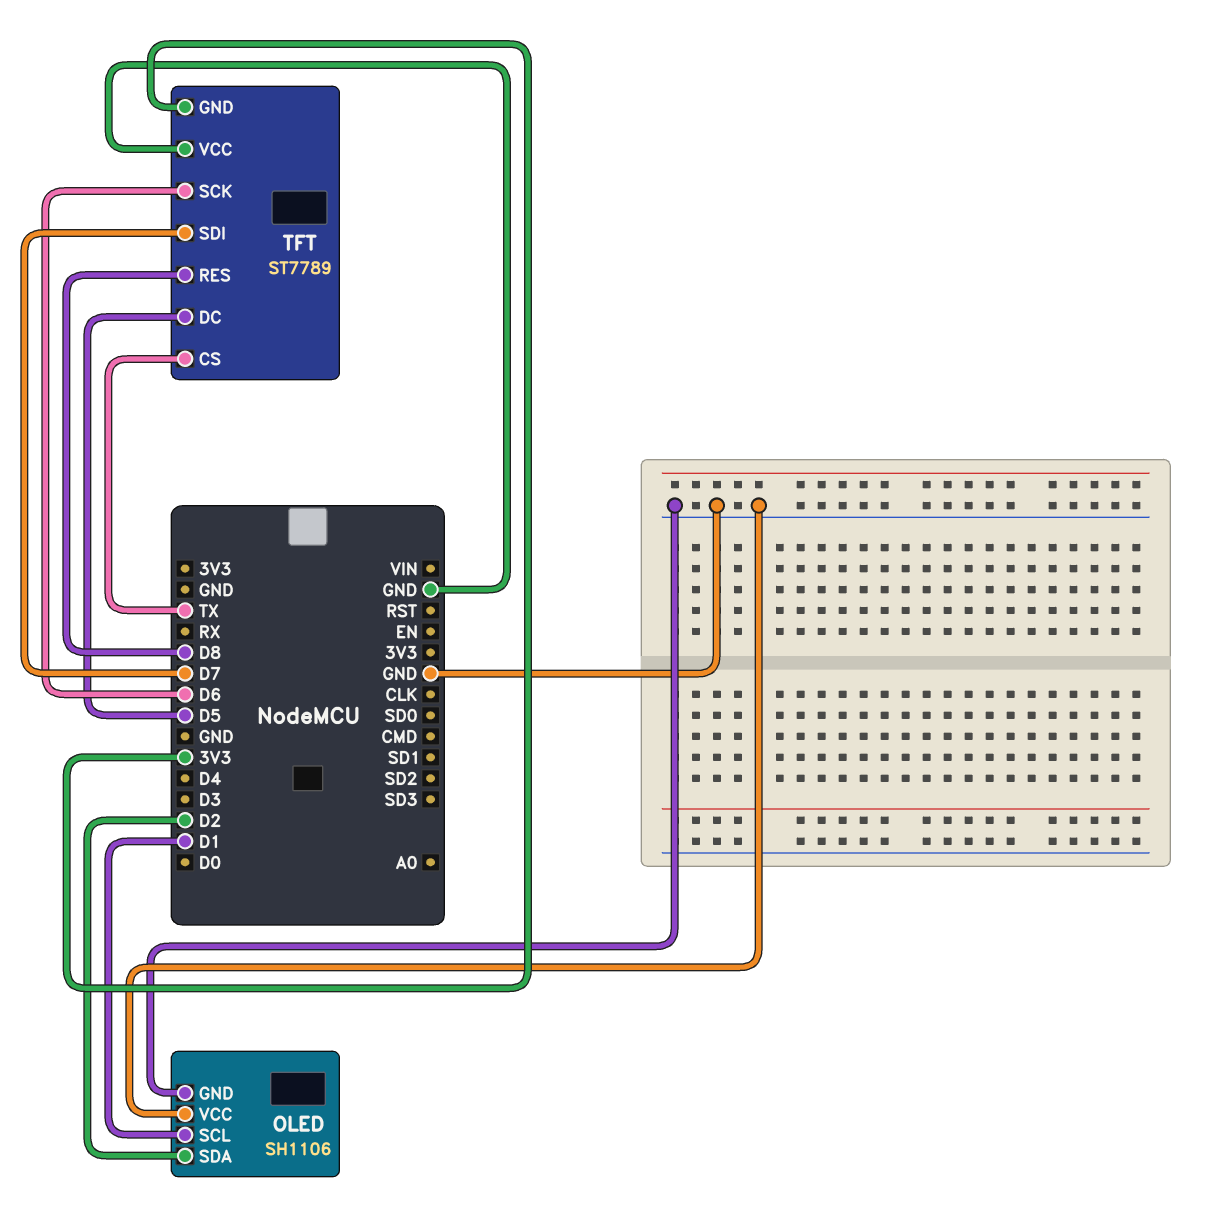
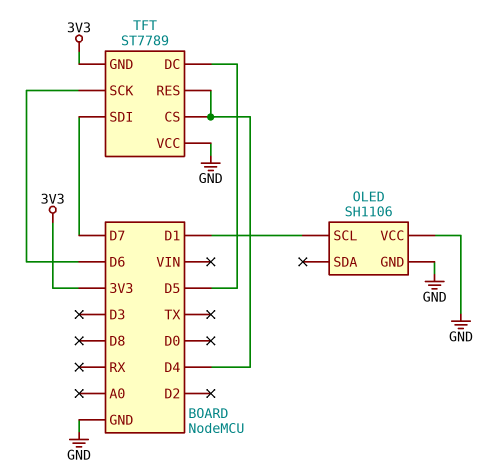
OLED pin SDA: D2 -> none
TFT pin CS: TX -> D4
TFT pin RES: D8 -> D4

